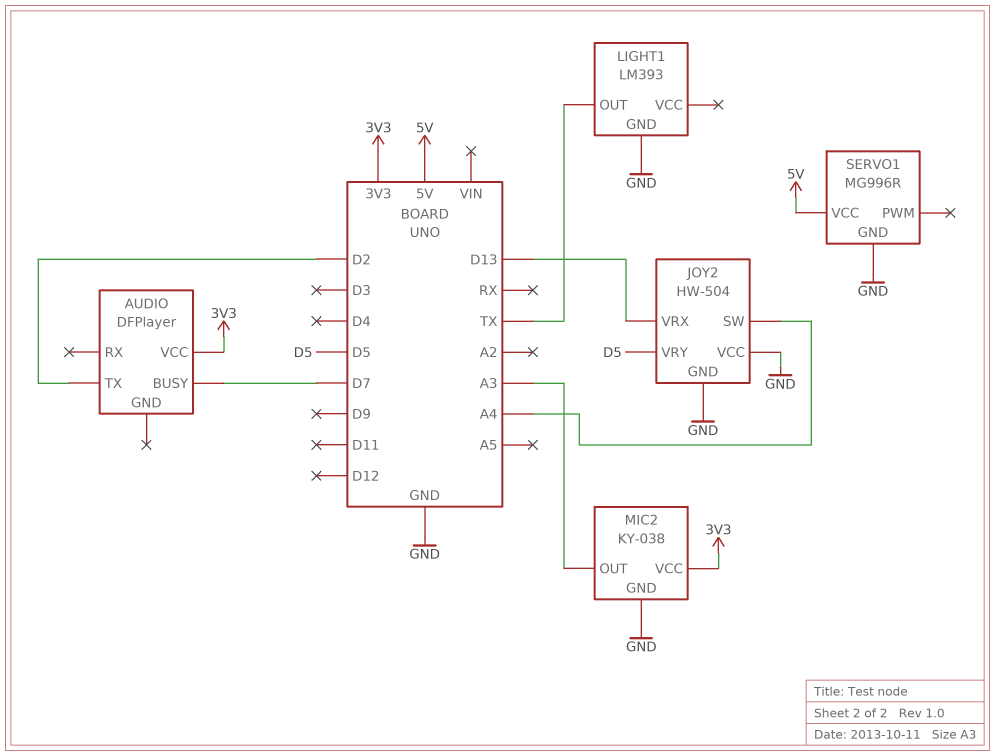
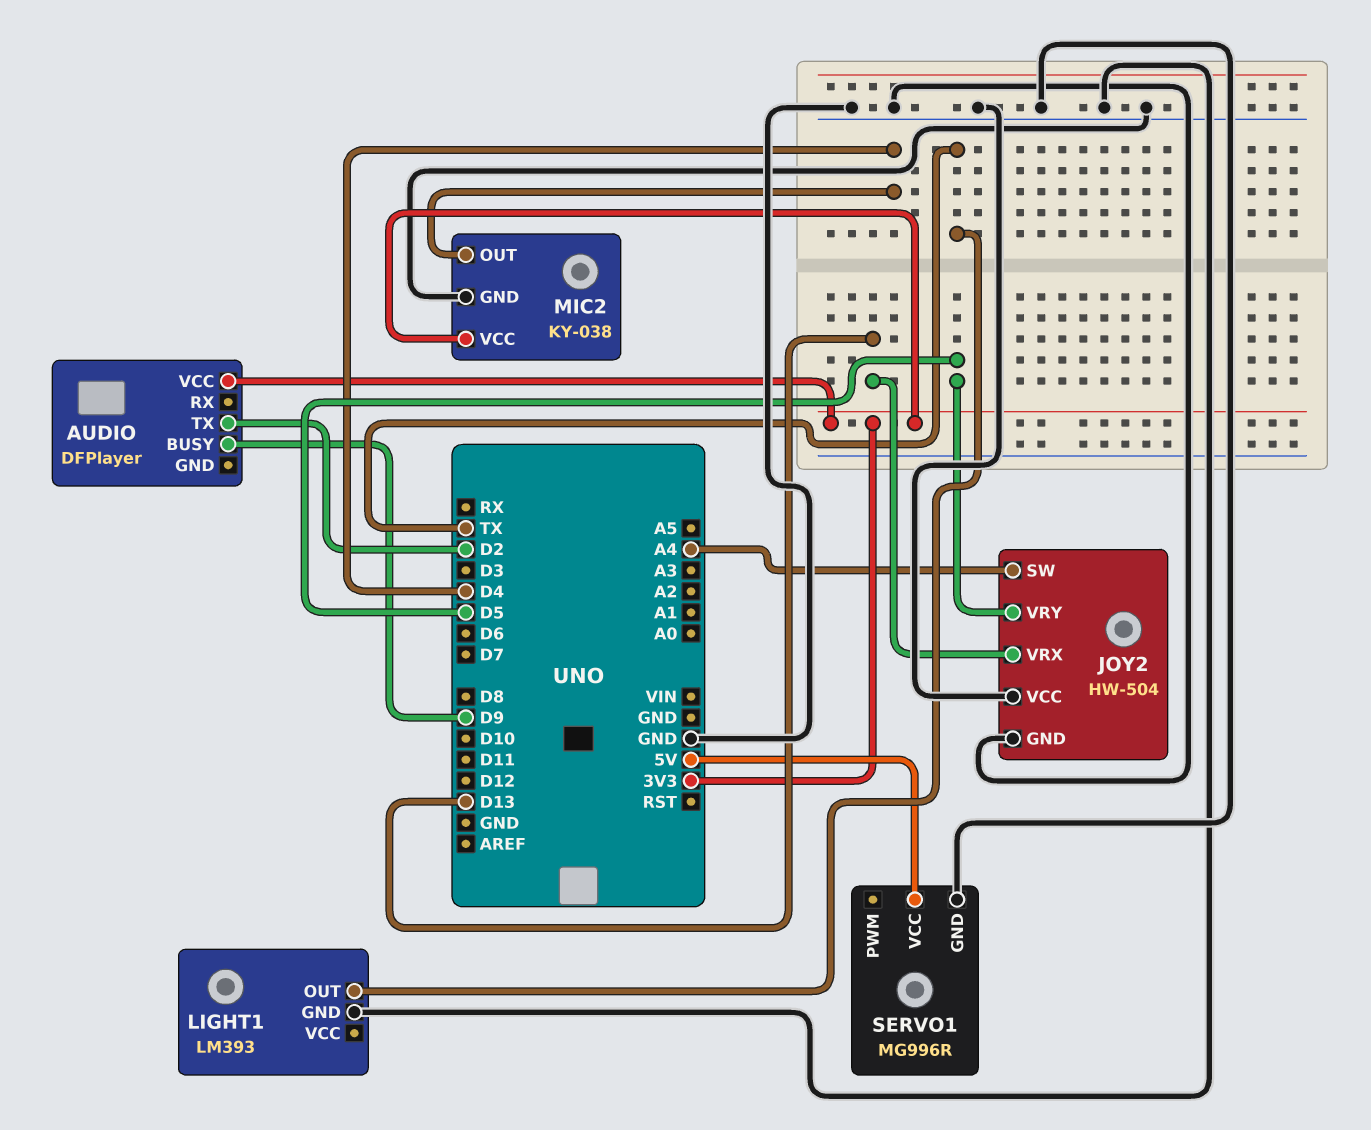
AUDIO pin BUSY: D7 -> D9
MIC2 pin OUT: A3 -> D4

